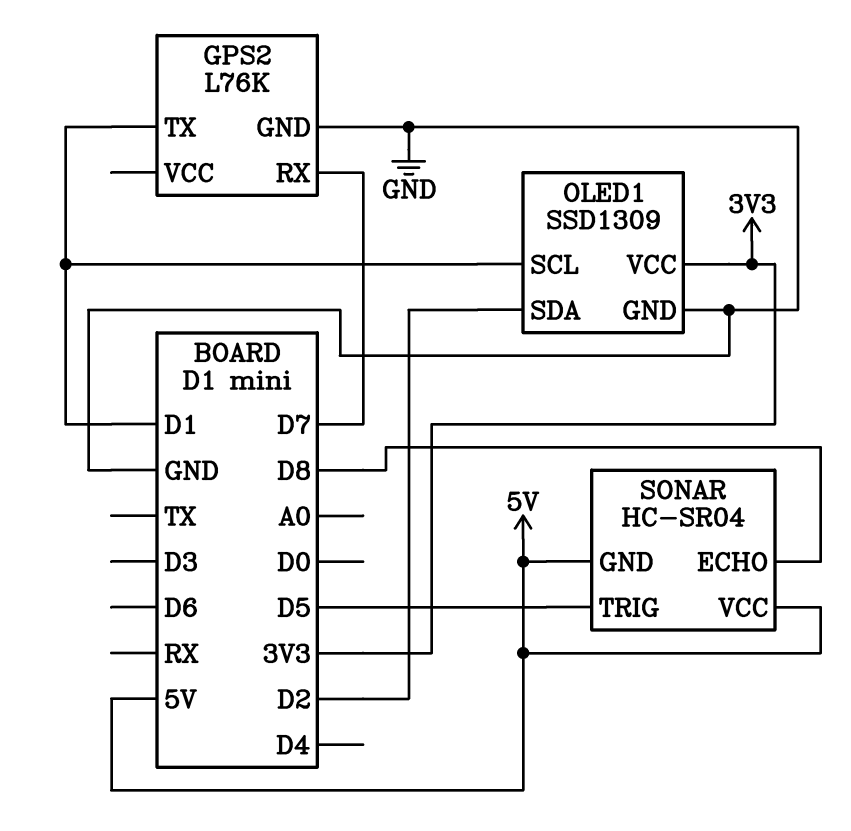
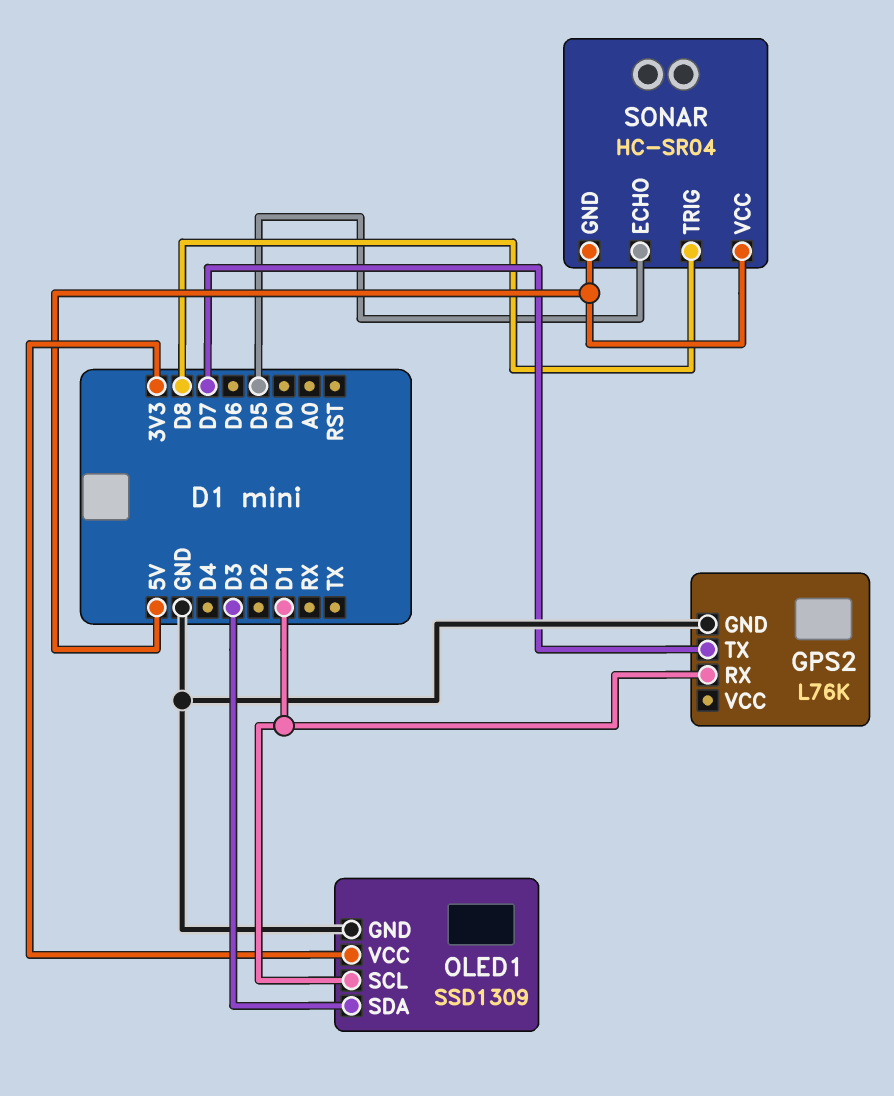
GPS2 pin RX: D7 -> D1
GPS2 pin TX: D1 -> D7
OLED1 pin SDA: D2 -> D3
SONAR pin ECHO: D8 -> D5
SONAR pin TRIG: D5 -> D8

